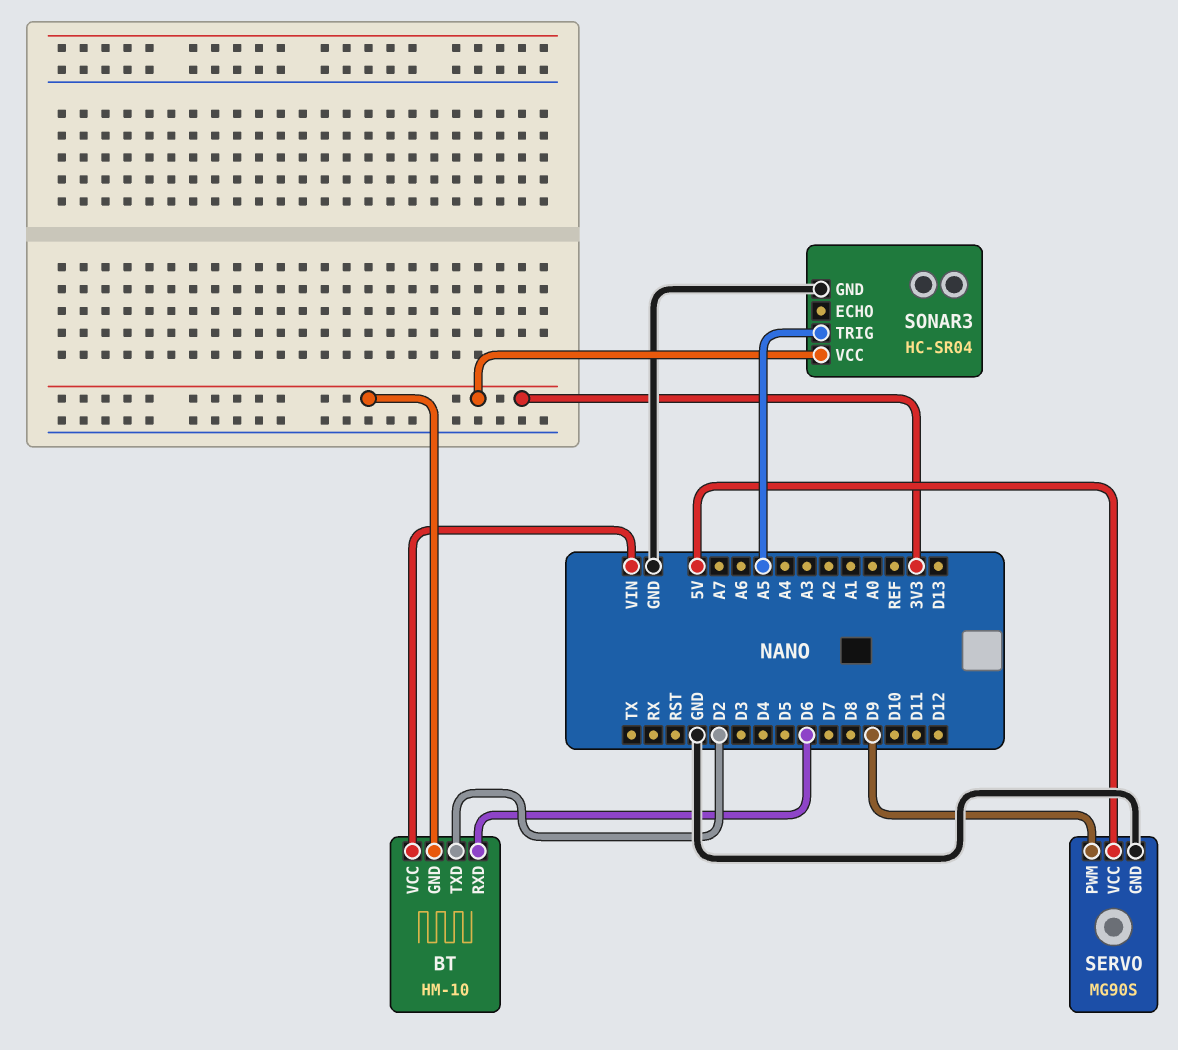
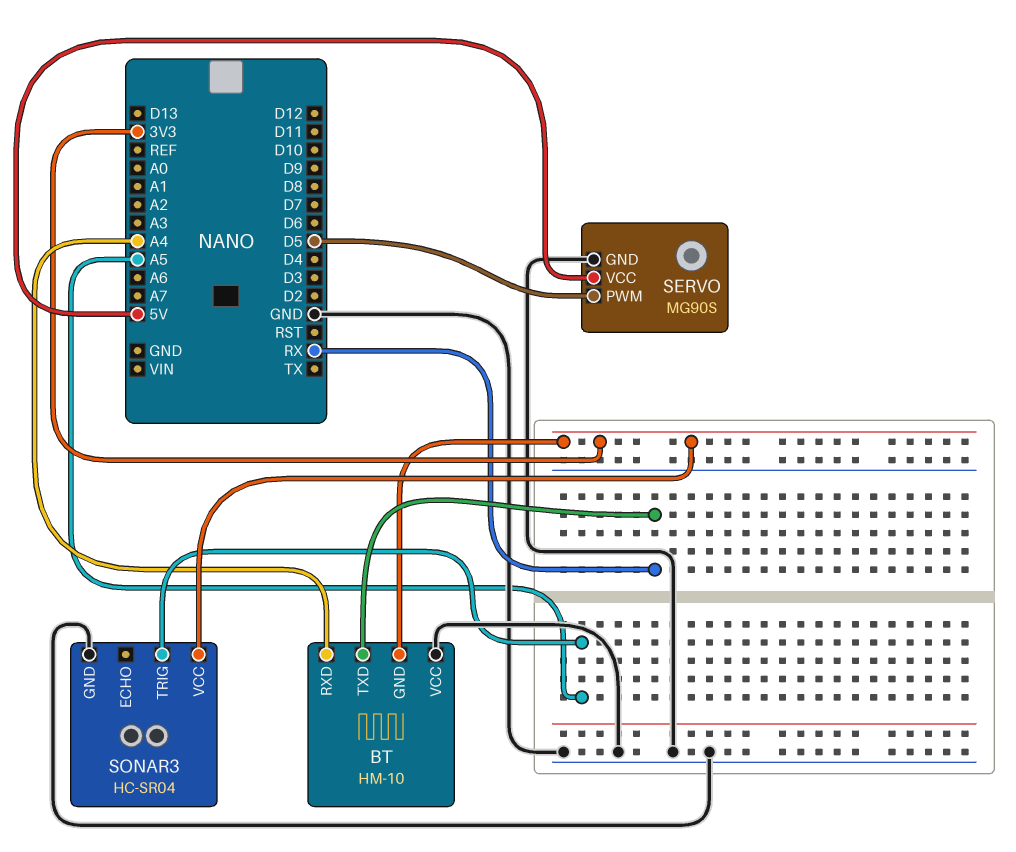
BT pin RXD: D6 -> A4
BT pin TXD: D2 -> RX
BT pin VCC: VIN -> GND
SERVO pin PWM: D9 -> D5

